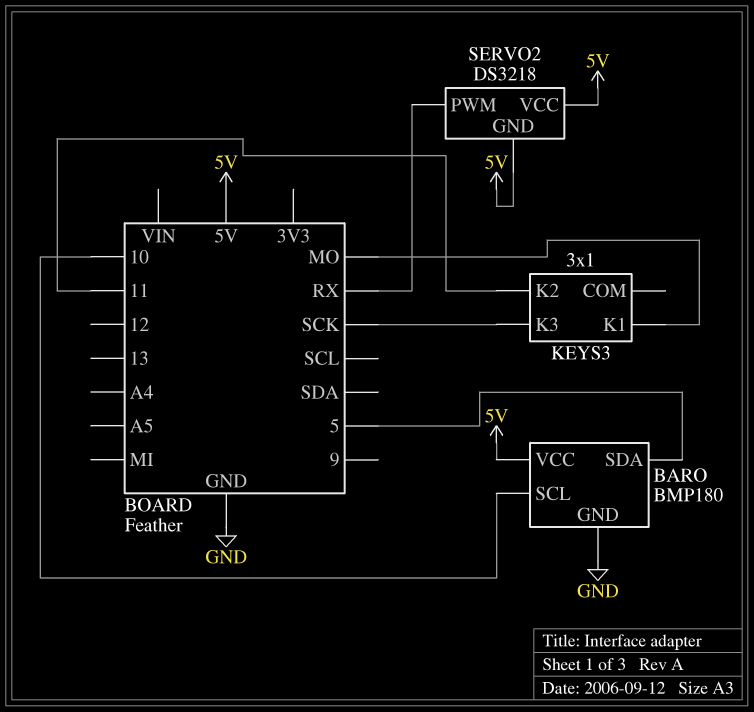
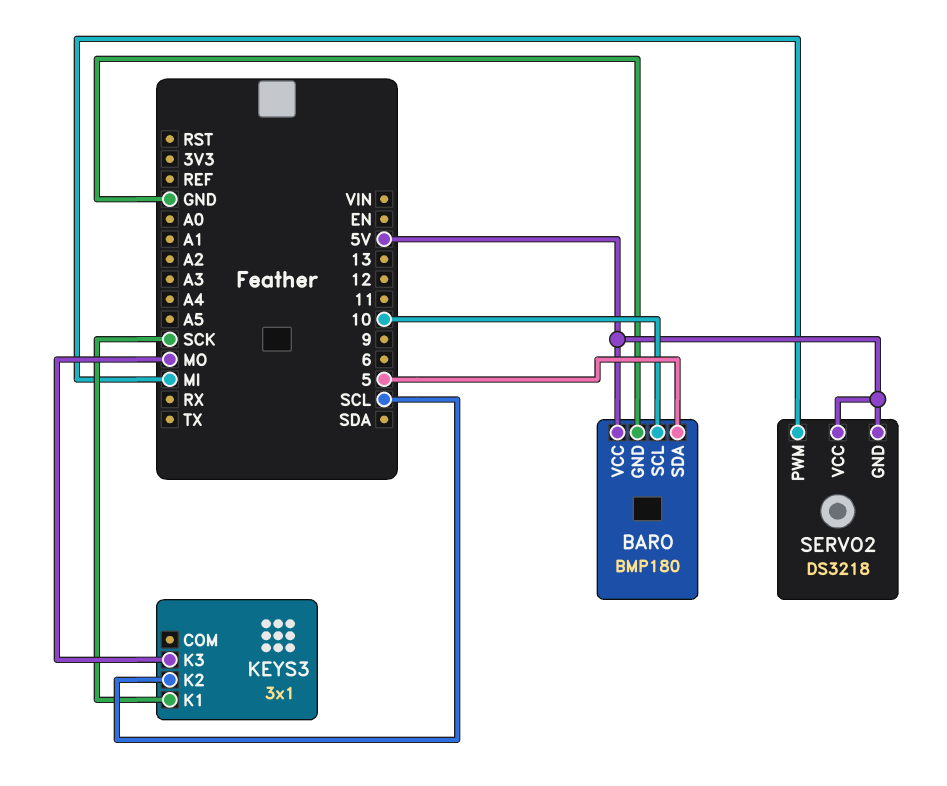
KEYS3 pin K1: MO -> SCK
KEYS3 pin K2: 11 -> SCL
KEYS3 pin K3: SCK -> MO
SERVO2 pin PWM: RX -> MI

